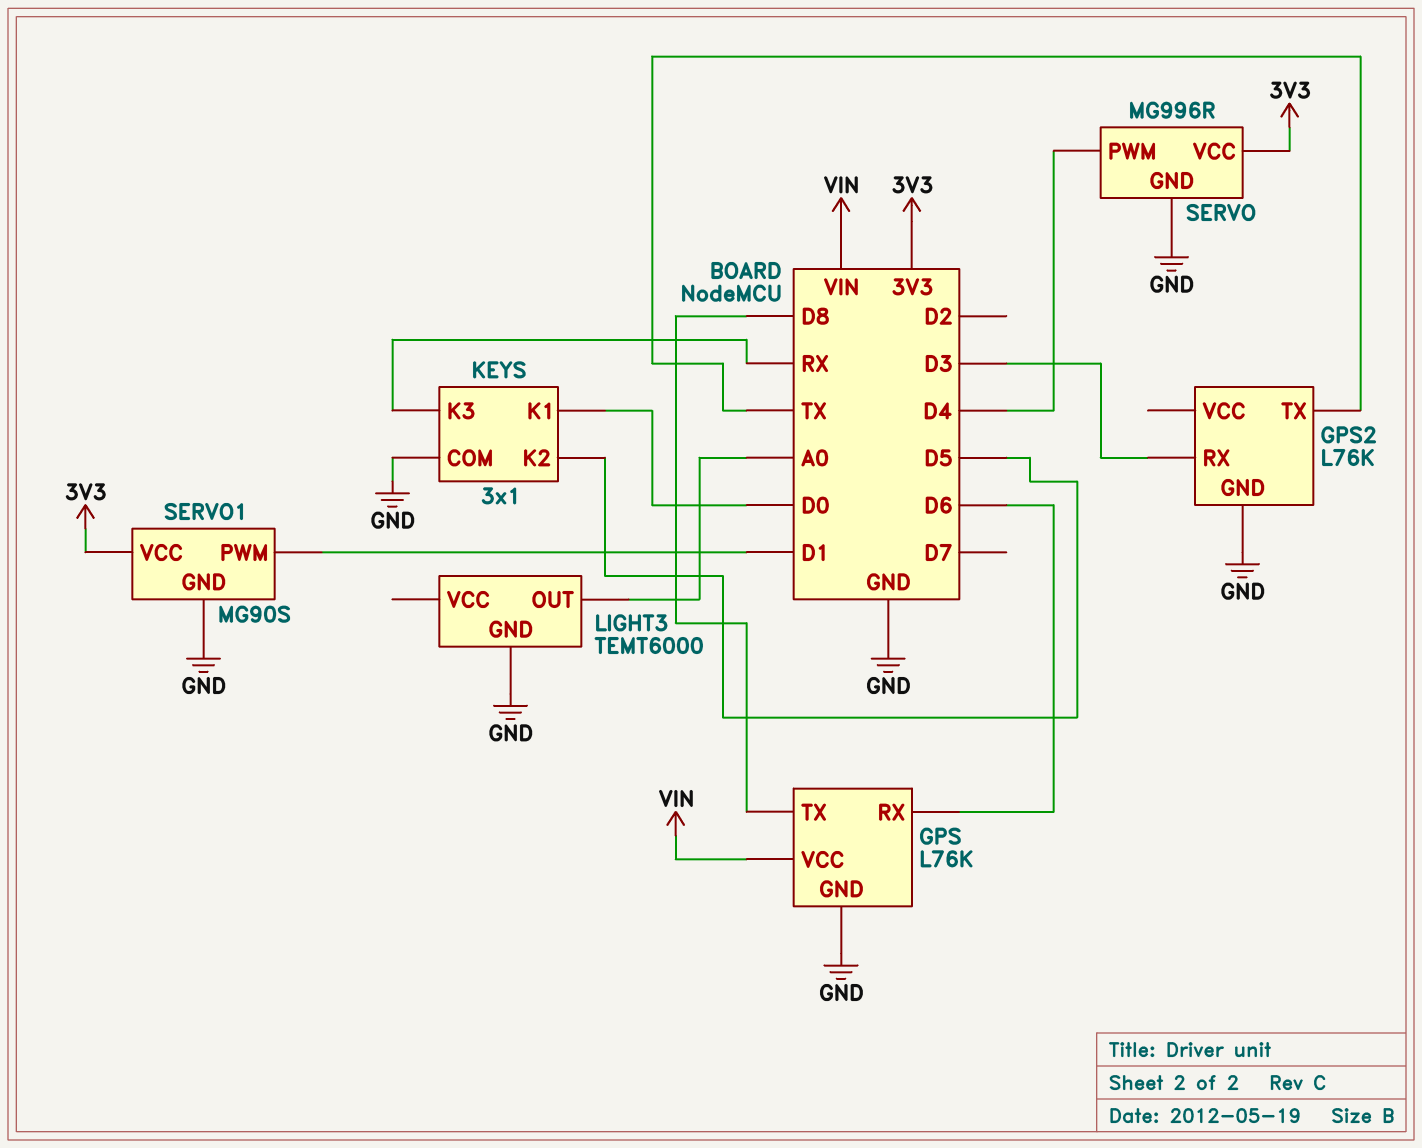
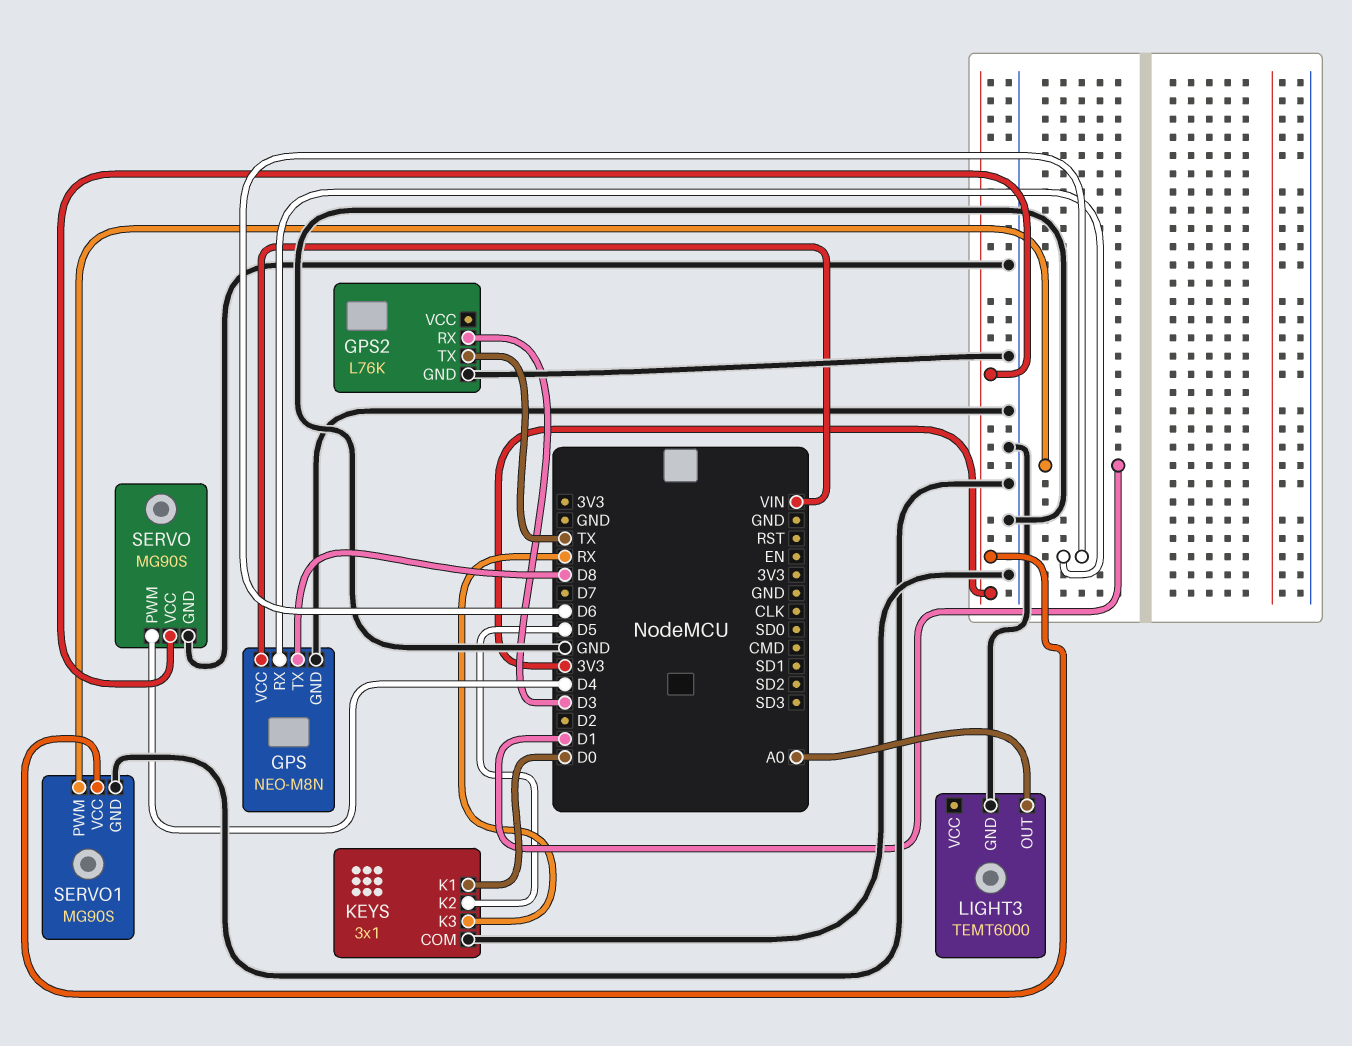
GPS: L76K -> NEO-M8N
SERVO: MG996R -> MG90S

